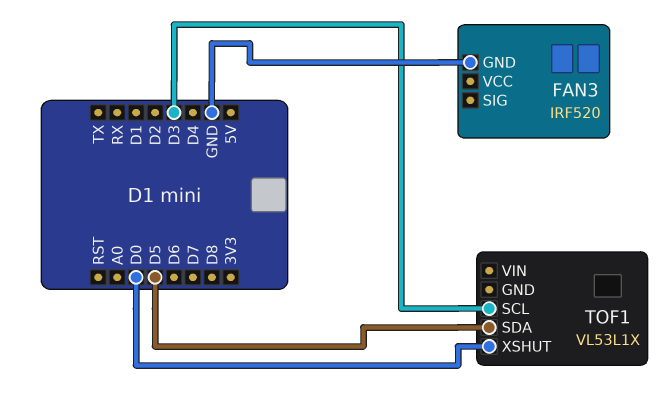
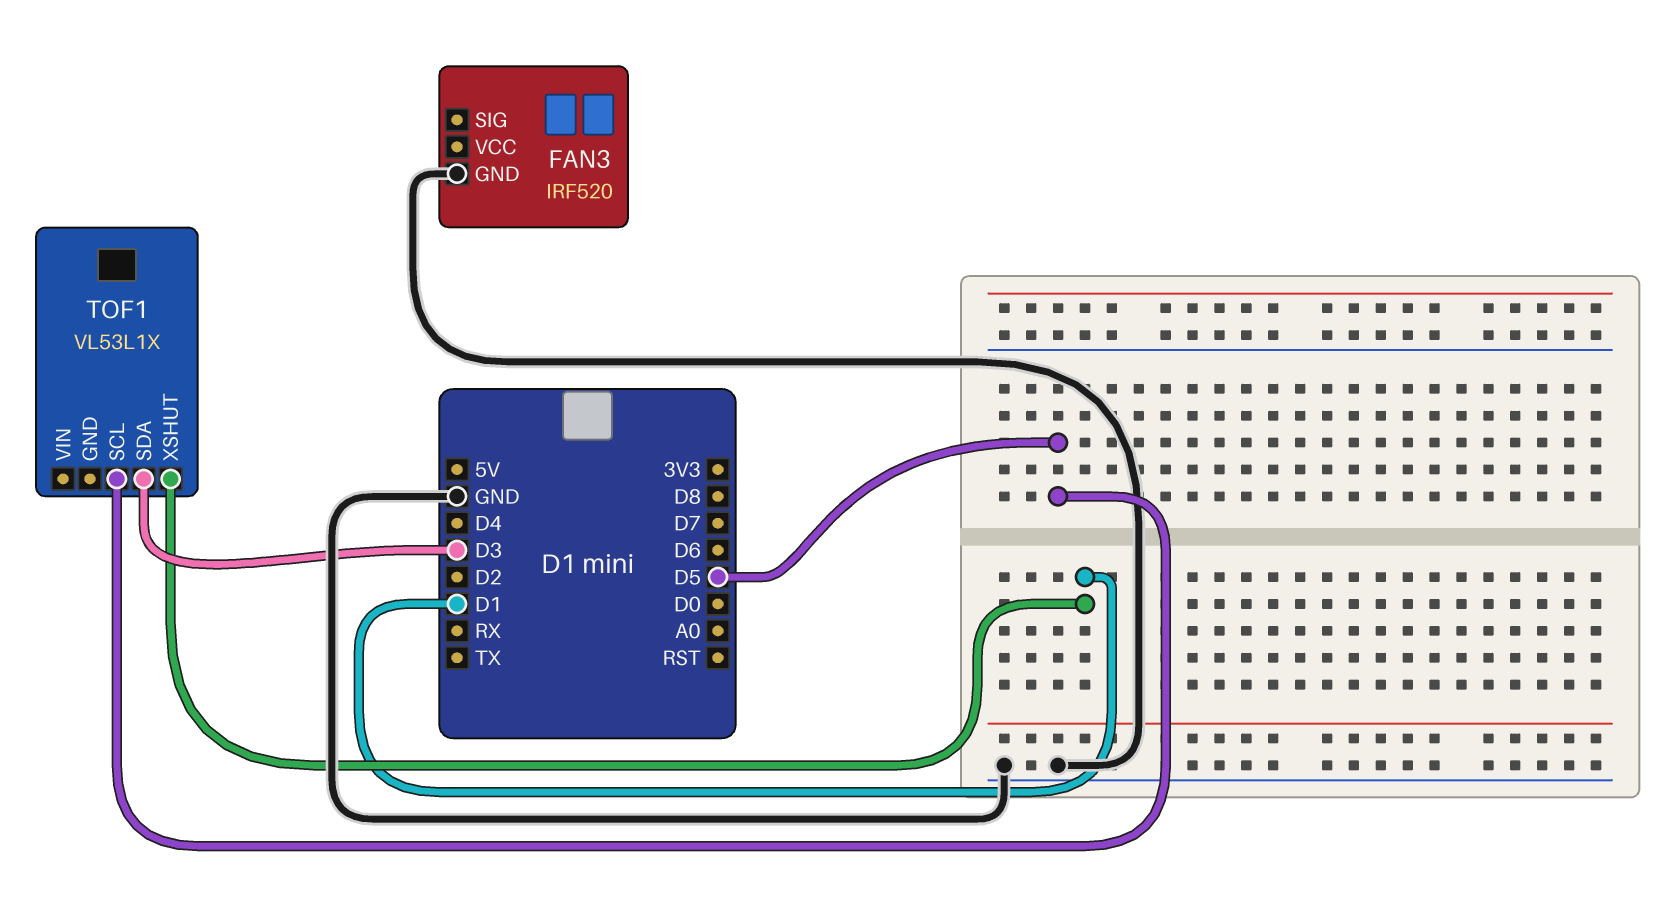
TOF1 pin SCL: D3 -> D5
TOF1 pin SDA: D5 -> D3
TOF1 pin XSHUT: D0 -> D1

